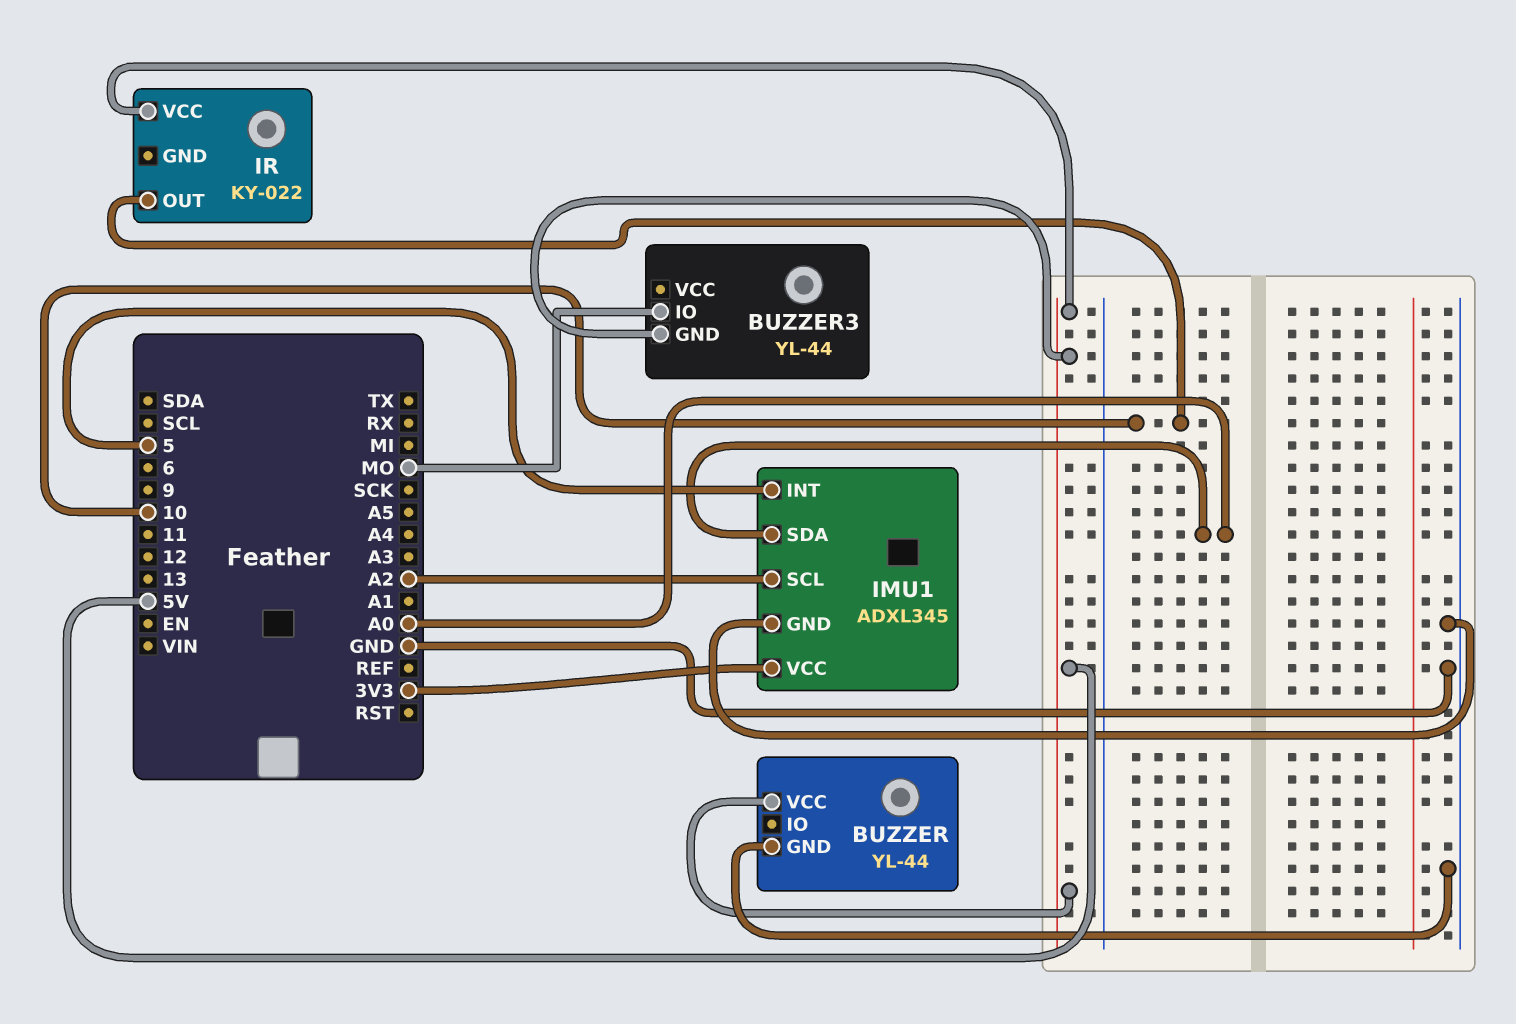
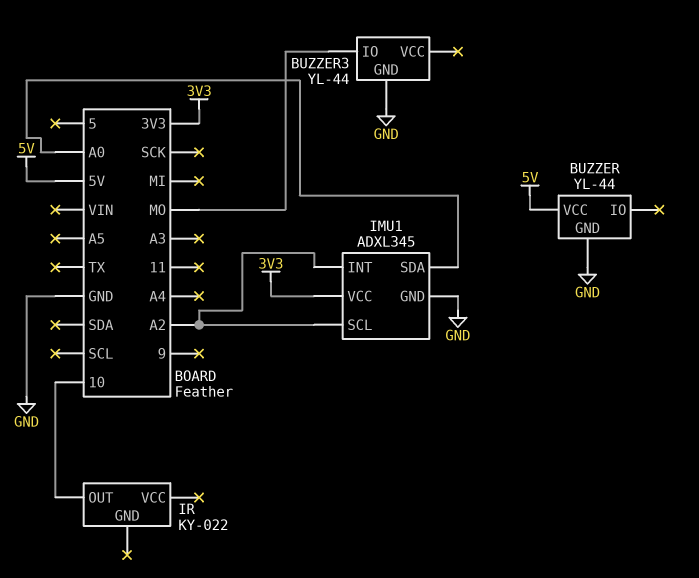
BUZZER3 pin GND: 5V -> GND
IMU1 pin INT: 5 -> A2
IR pin VCC: 5V -> none

